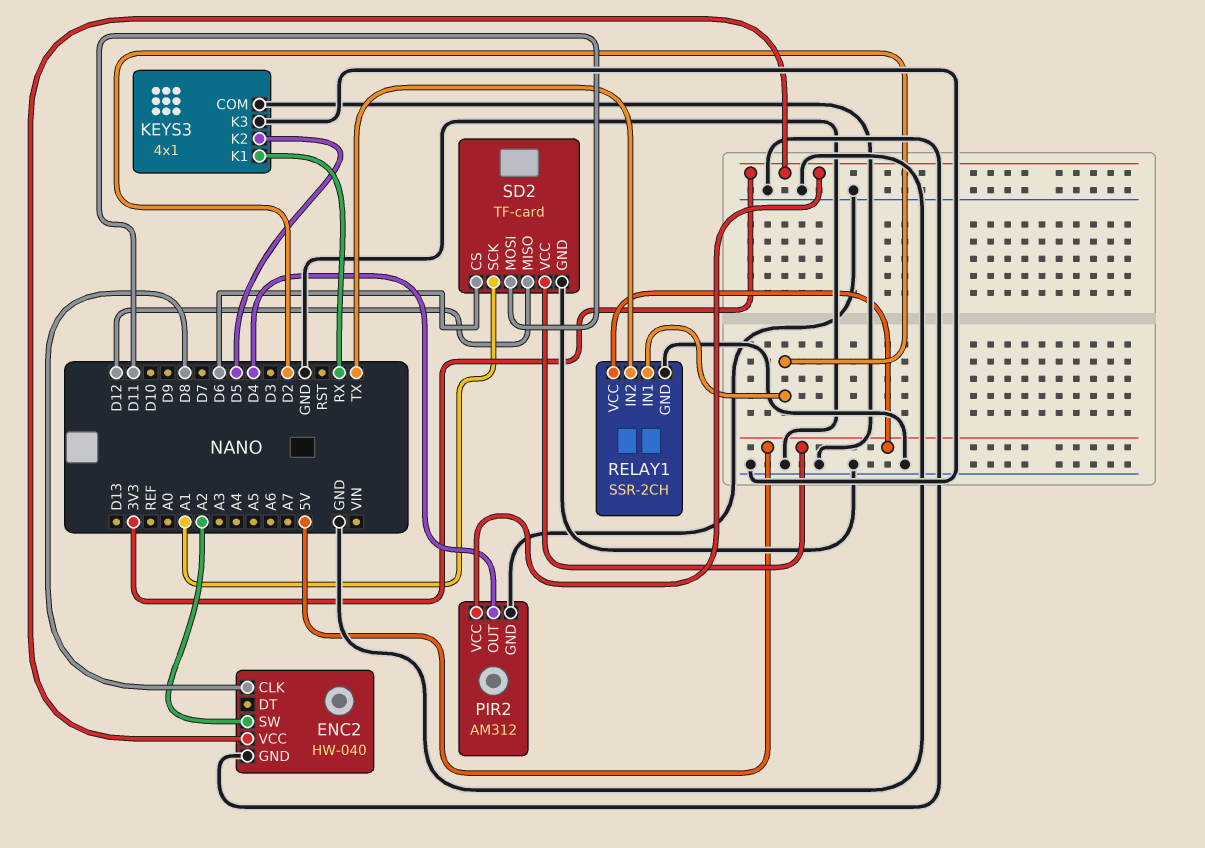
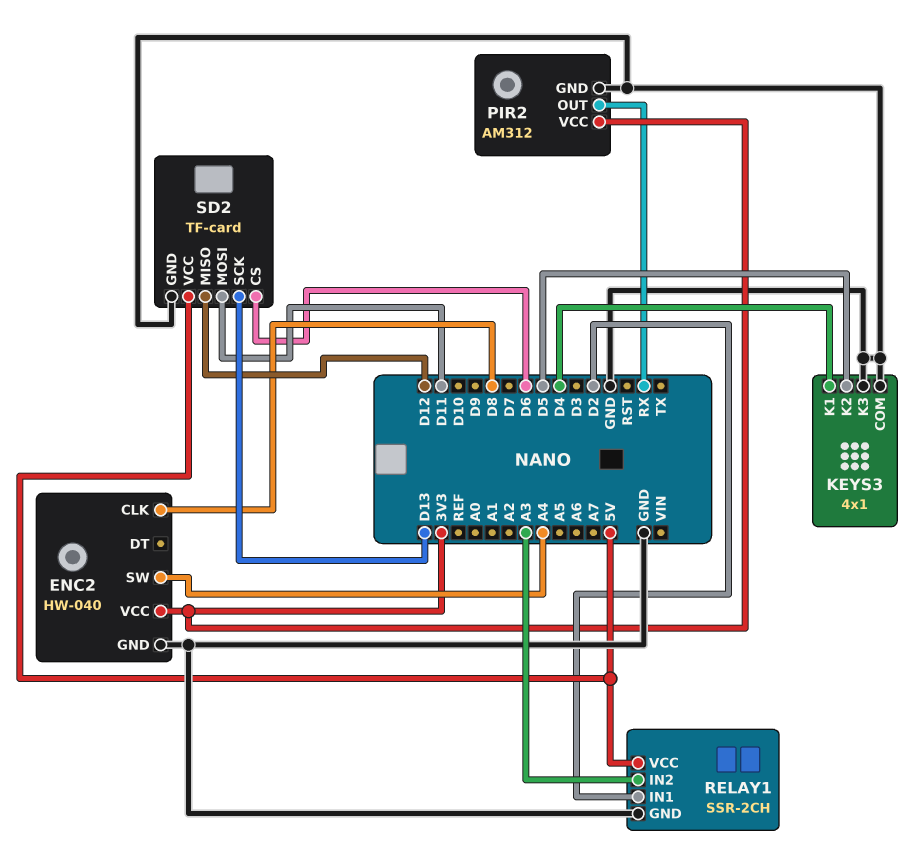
ENC2 pin SW: A2 -> A4
KEYS3 pin K1: RX -> D4
PIR2 pin OUT: D4 -> RX
RELAY1 pin IN2: TX -> A3
SD2 pin SCK: A1 -> D13

